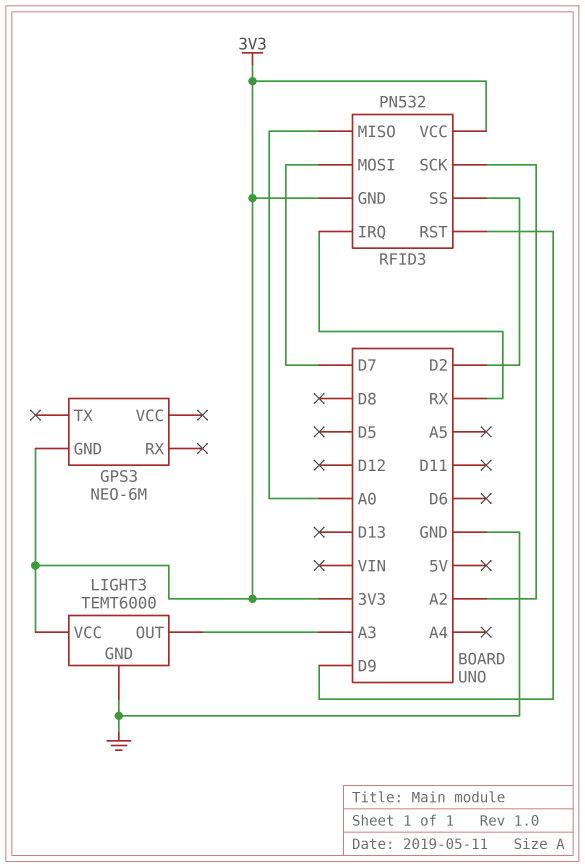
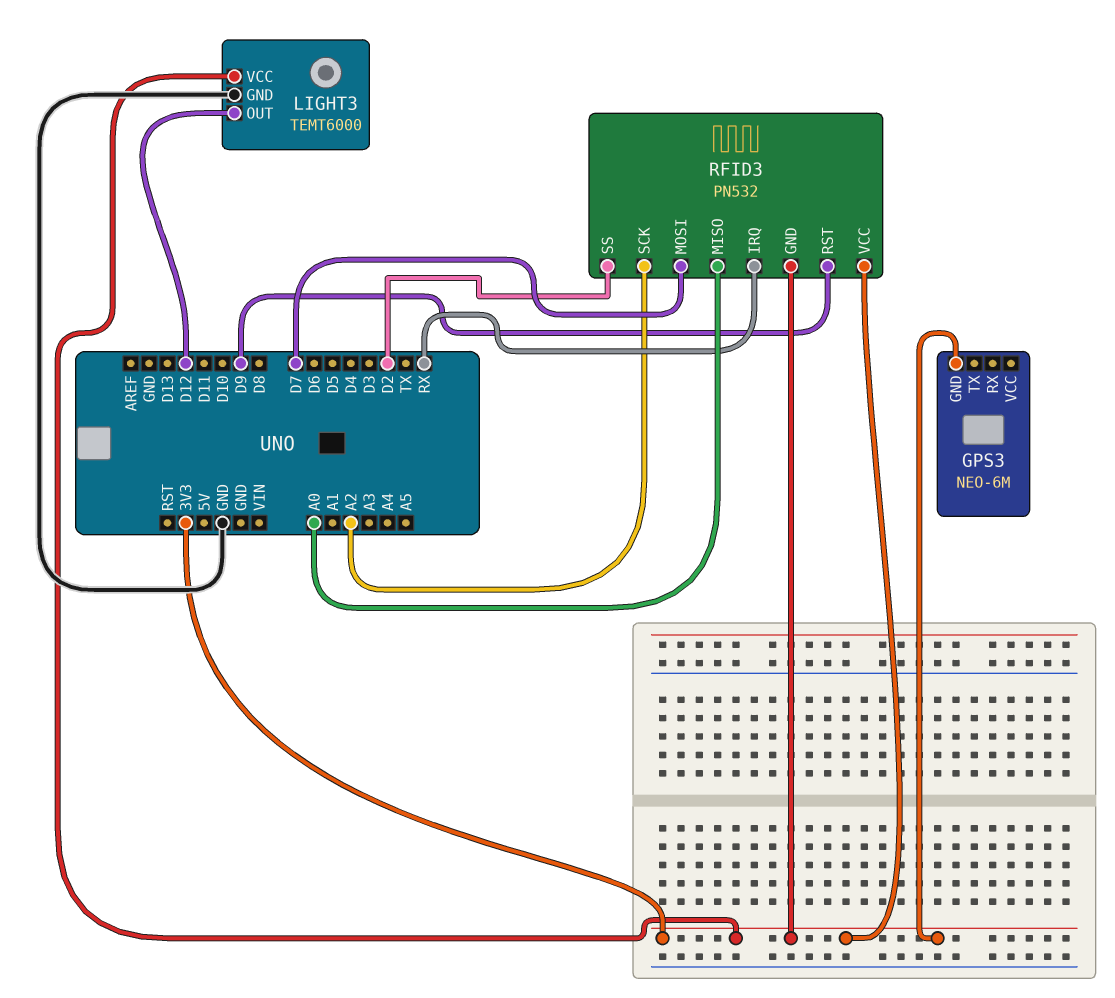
LIGHT3 pin OUT: A3 -> D12

